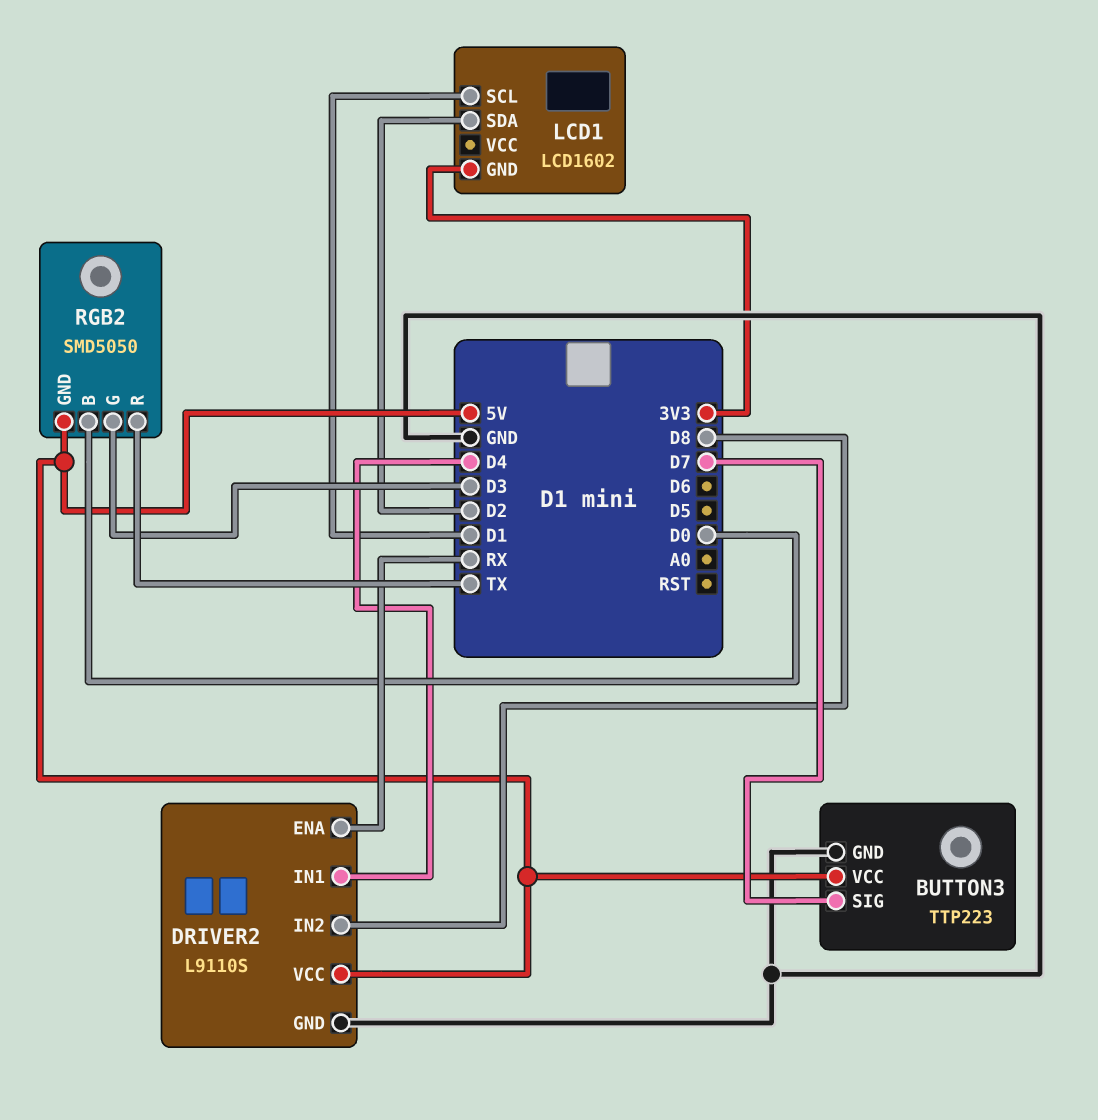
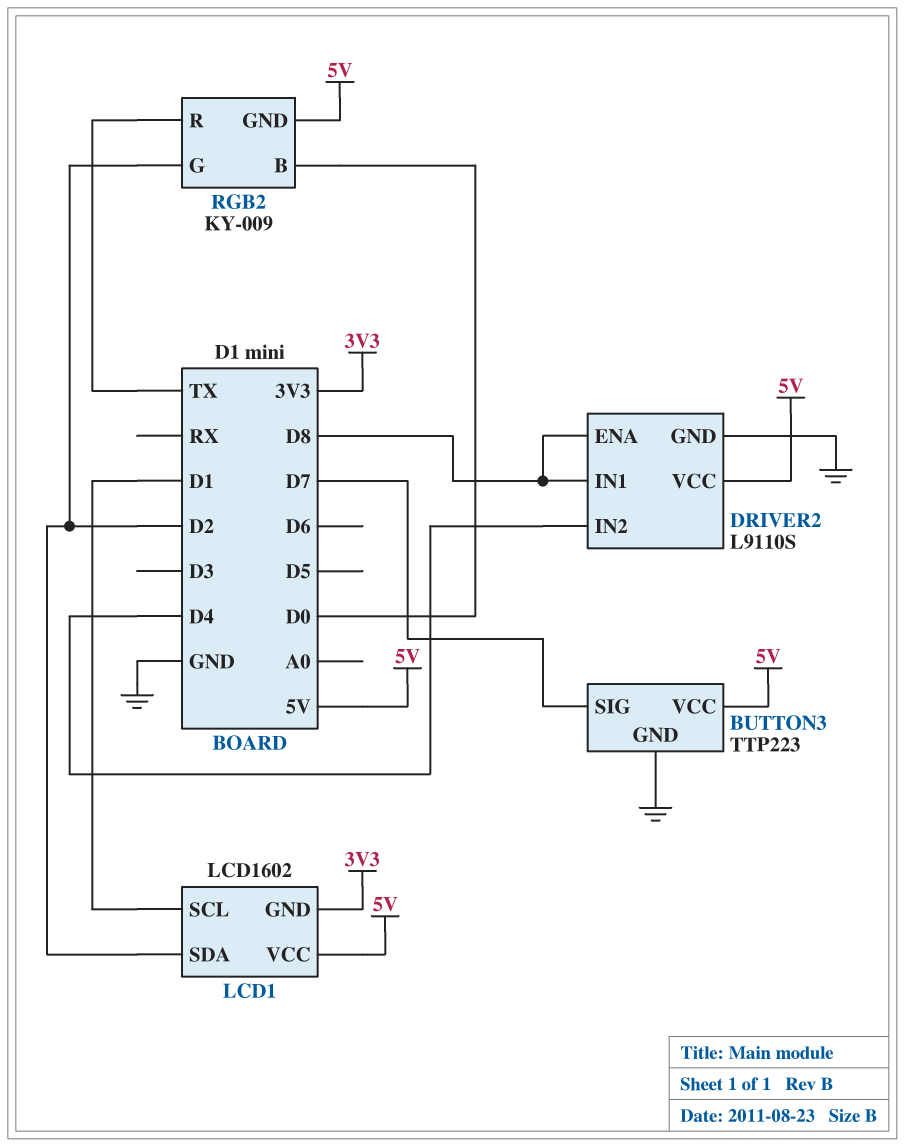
DRIVER2 pin ENA: RX -> D8
DRIVER2 pin IN1: D4 -> D8
DRIVER2 pin IN2: D8 -> D4
LCD1 pin VCC: none -> 5V
RGB2: SMD5050 -> KY-009
RGB2 pin G: D3 -> D2

